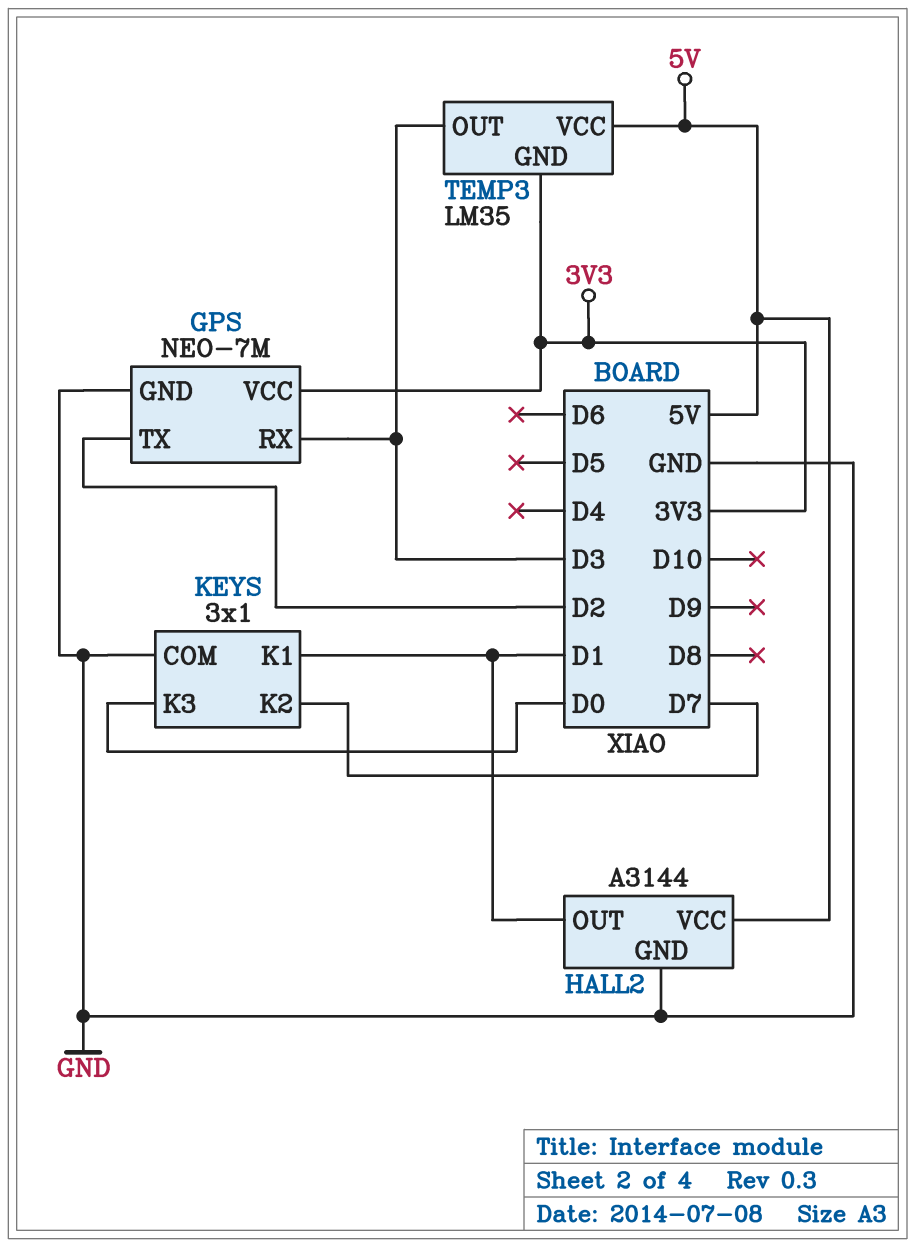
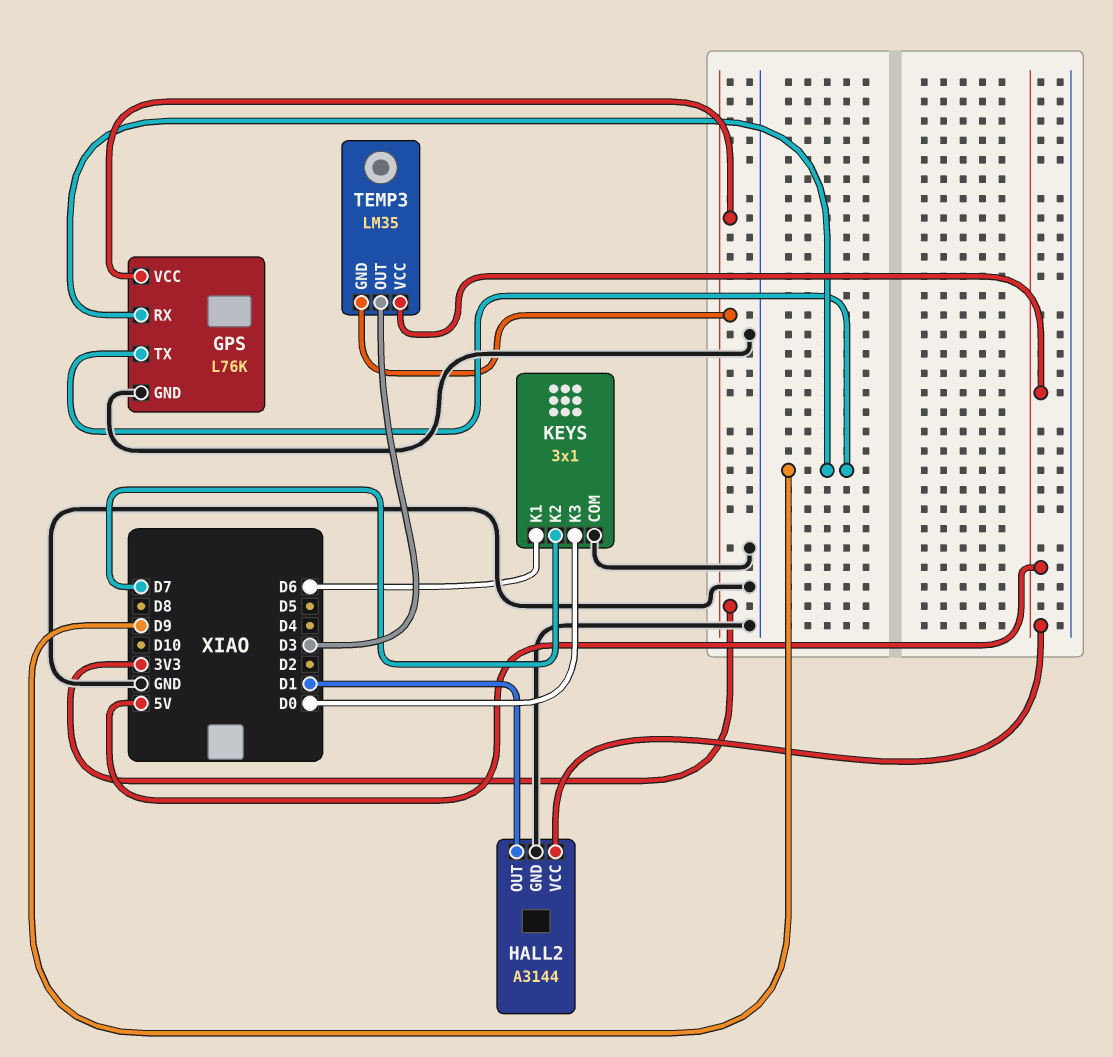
GPS: NEO-7M -> L76K
GPS pin RX: D3 -> D9
GPS pin TX: D2 -> D9
KEYS pin K1: D1 -> D6

